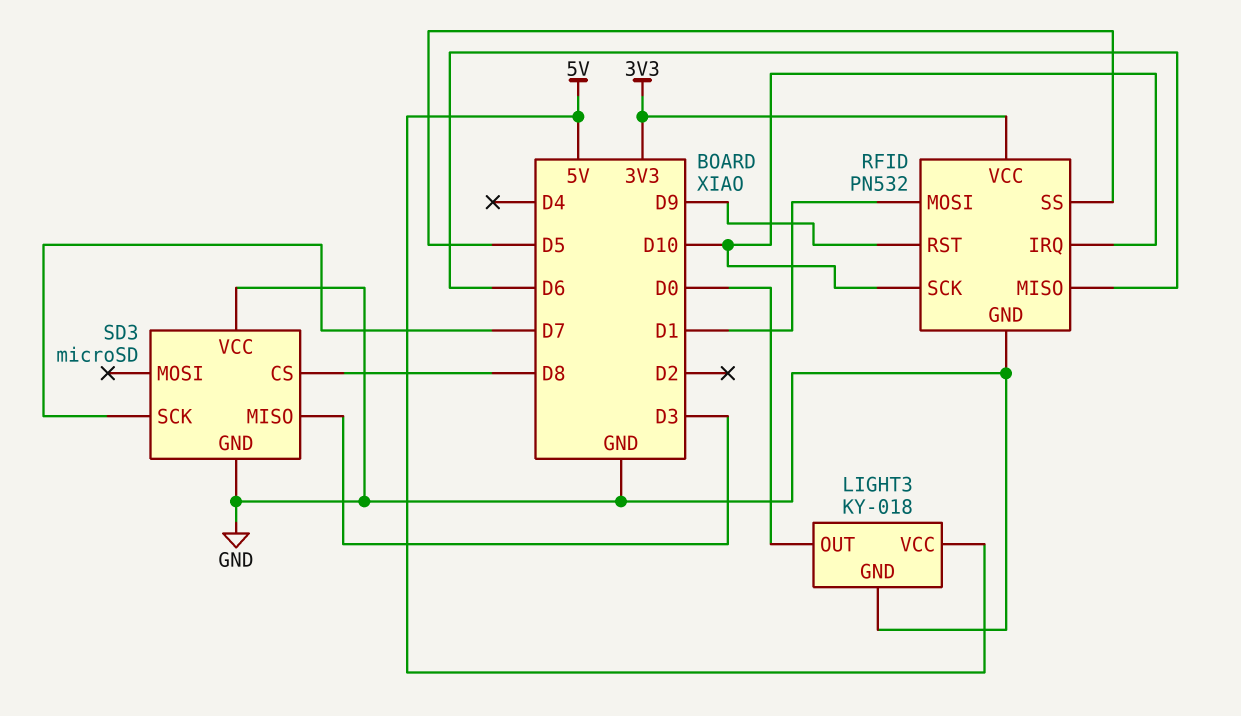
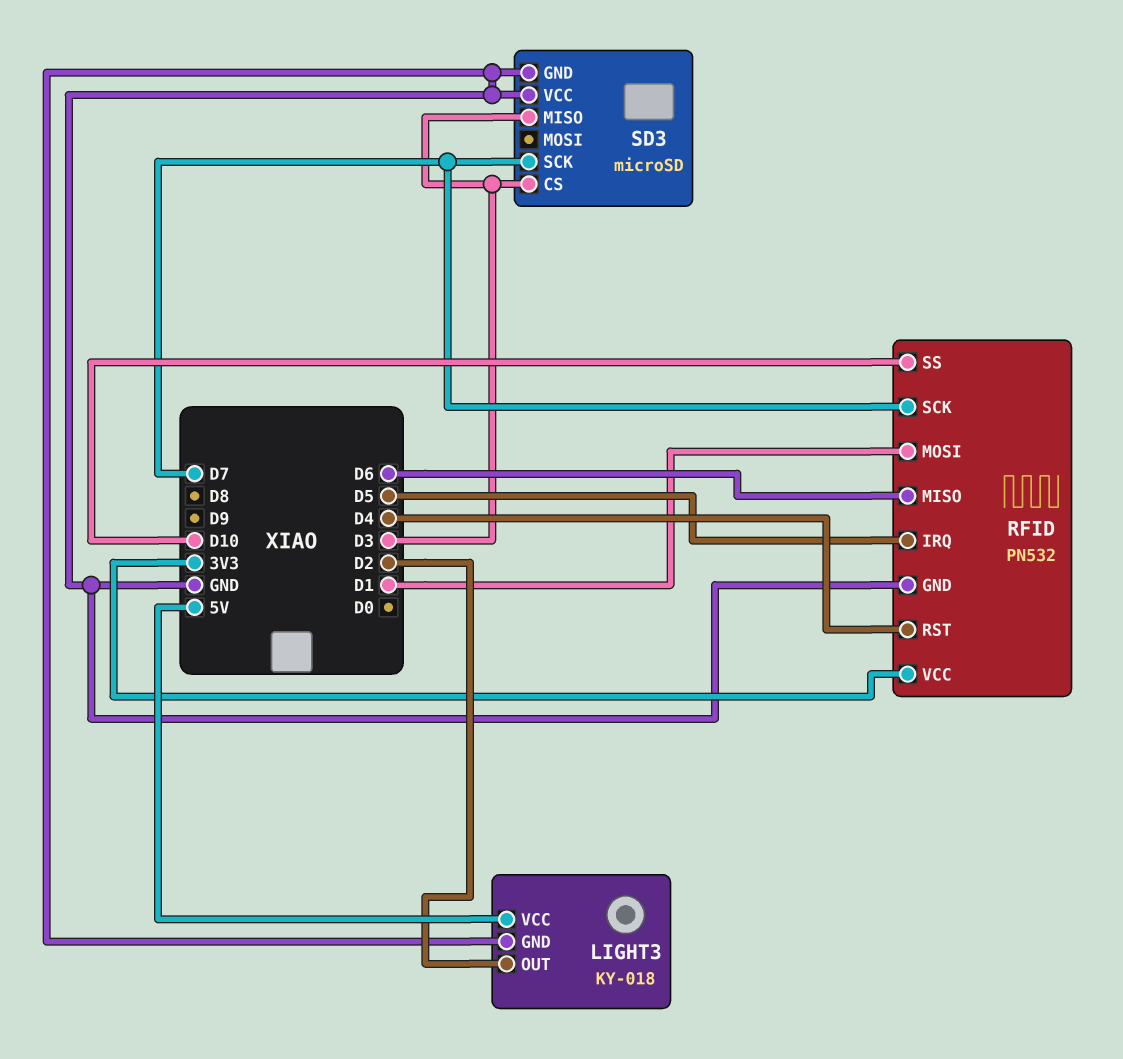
LIGHT3 pin OUT: D0 -> D2
RFID pin IRQ: D10 -> D5
RFID pin RST: D9 -> D4
RFID pin SCK: D10 -> D7
RFID pin SS: D5 -> D10
SD3 pin CS: D8 -> D3

